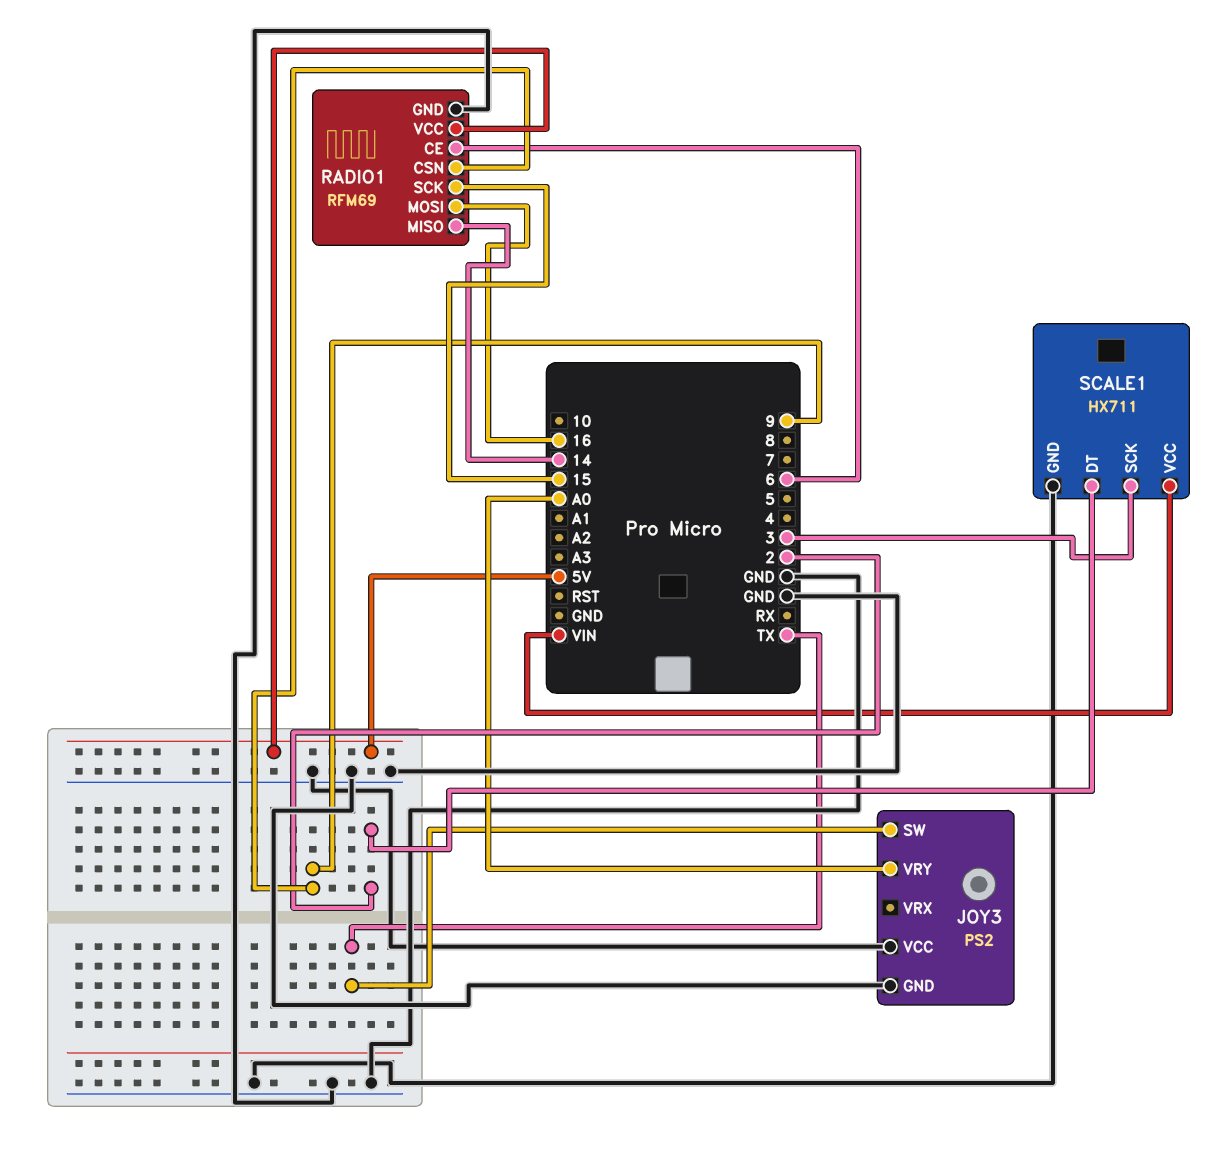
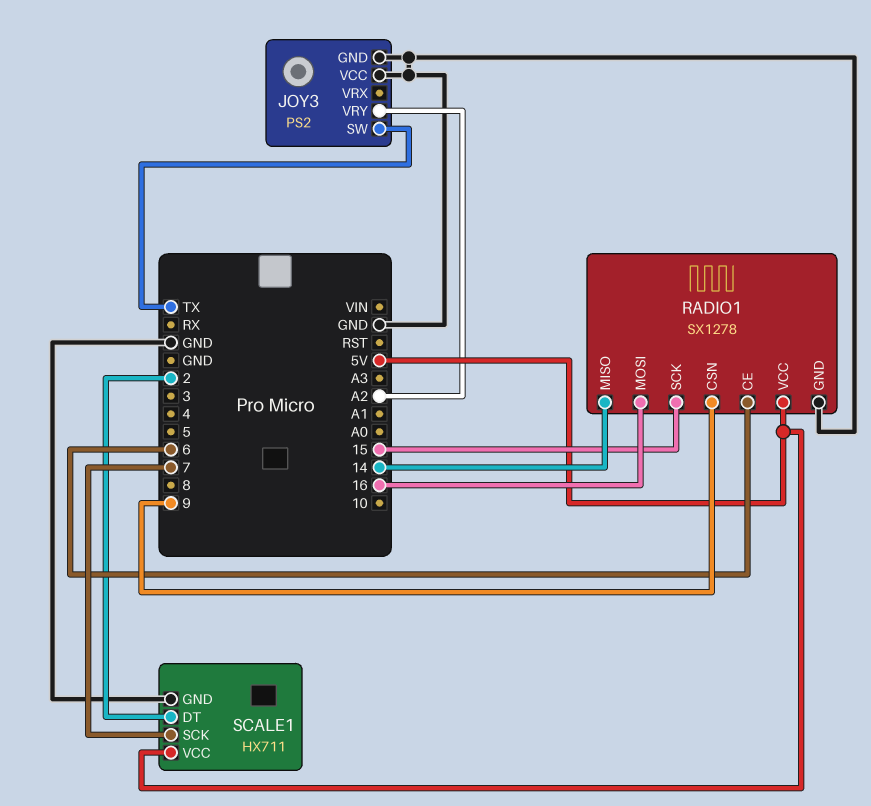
JOY3 pin VRY: A0 -> A2
RADIO1: RFM69 -> SX1278
SCALE1 pin SCK: 3 -> 7
SCALE1 pin VCC: VIN -> 5V

